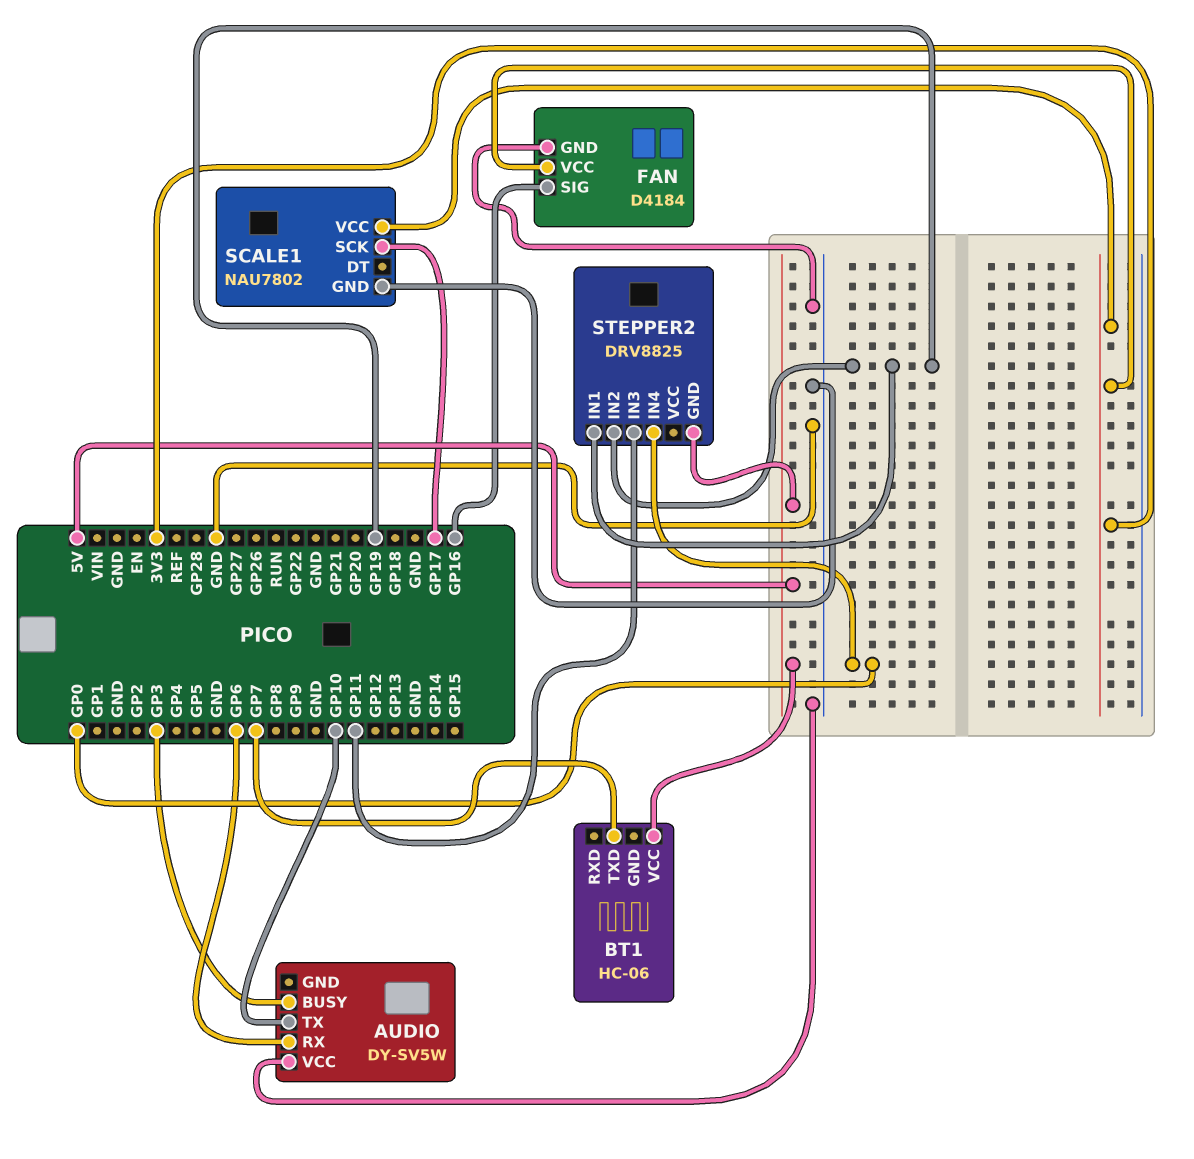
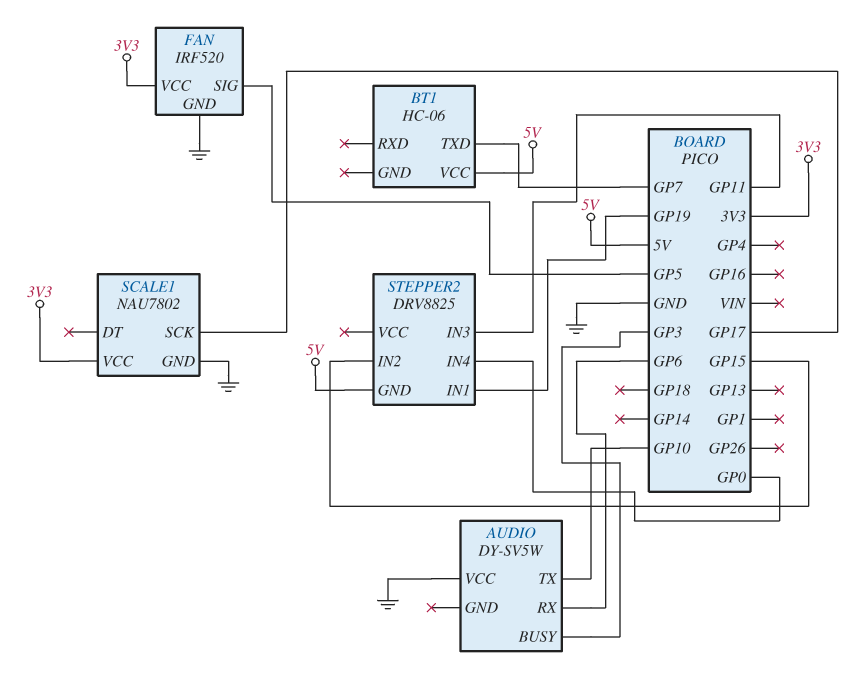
FAN: D4184 -> IRF520
FAN pin SIG: GP16 -> GP5
STEPPER2 pin IN2: GP19 -> GP15

